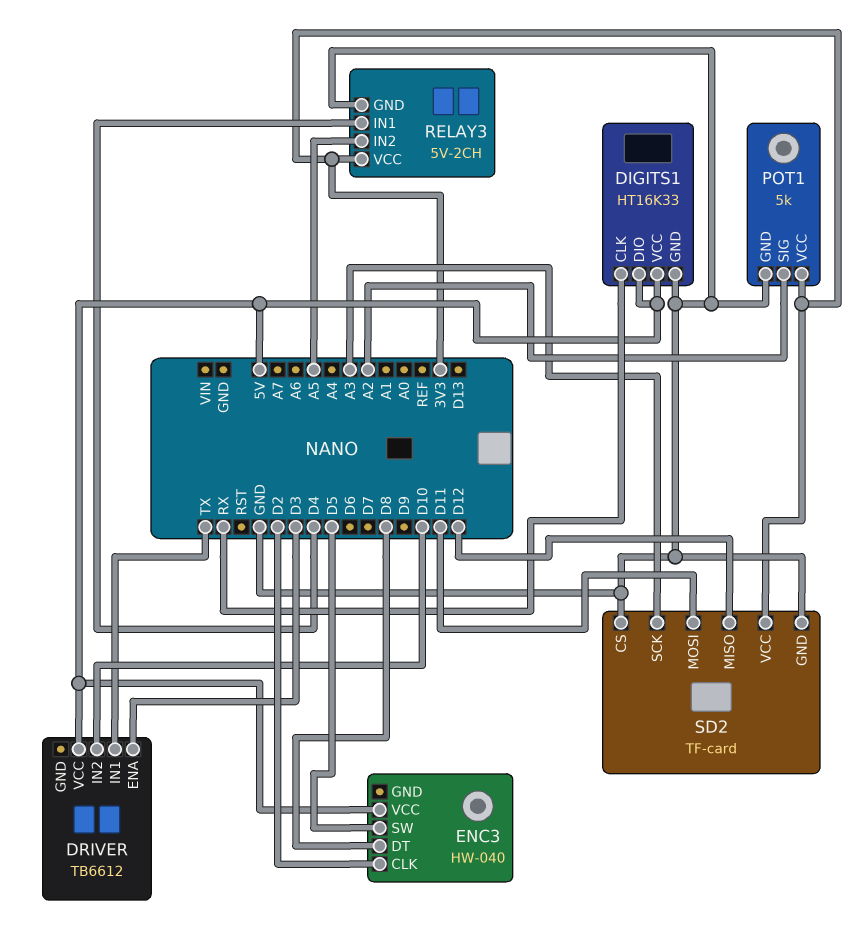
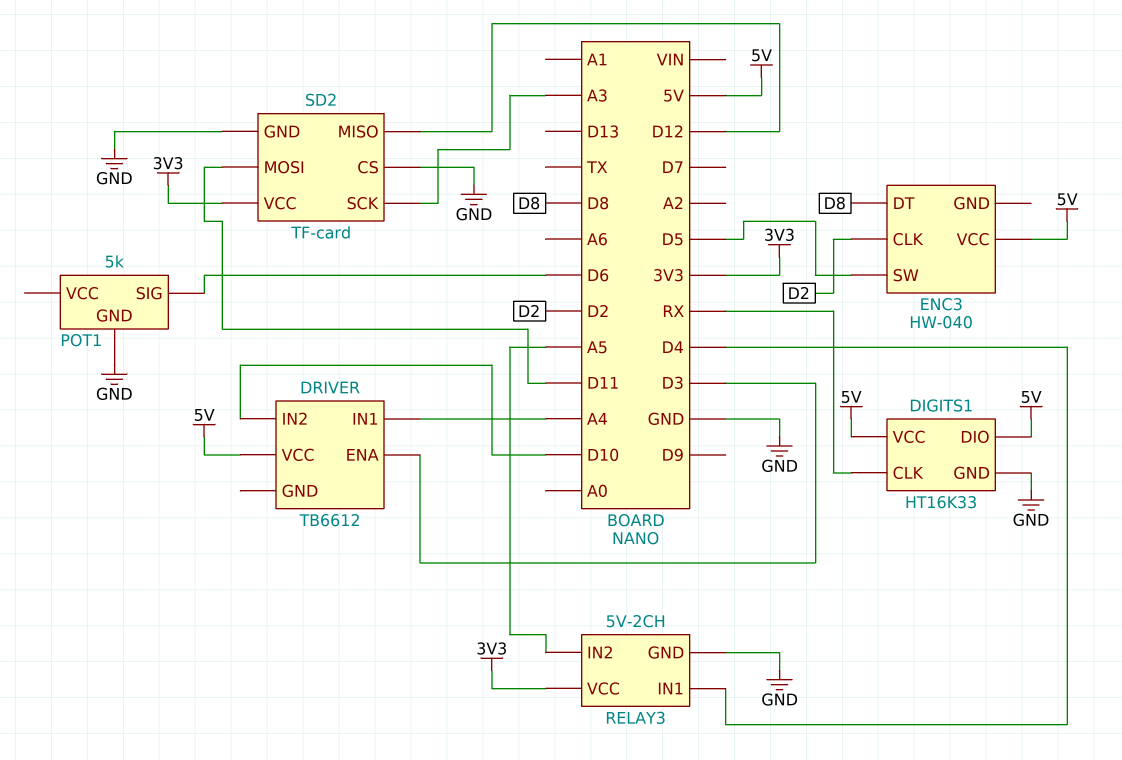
DRIVER pin IN1: TX -> A4
POT1 pin SIG: A2 -> D6
POT1 pin VCC: 3V3 -> none

